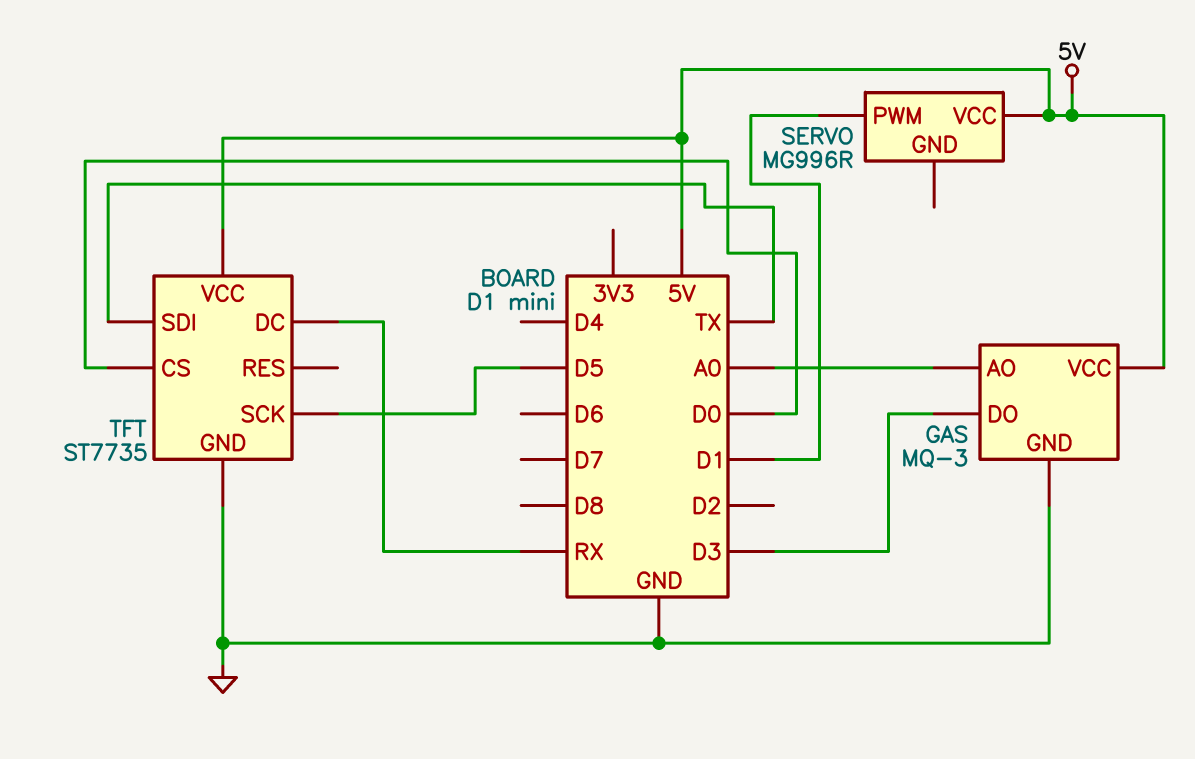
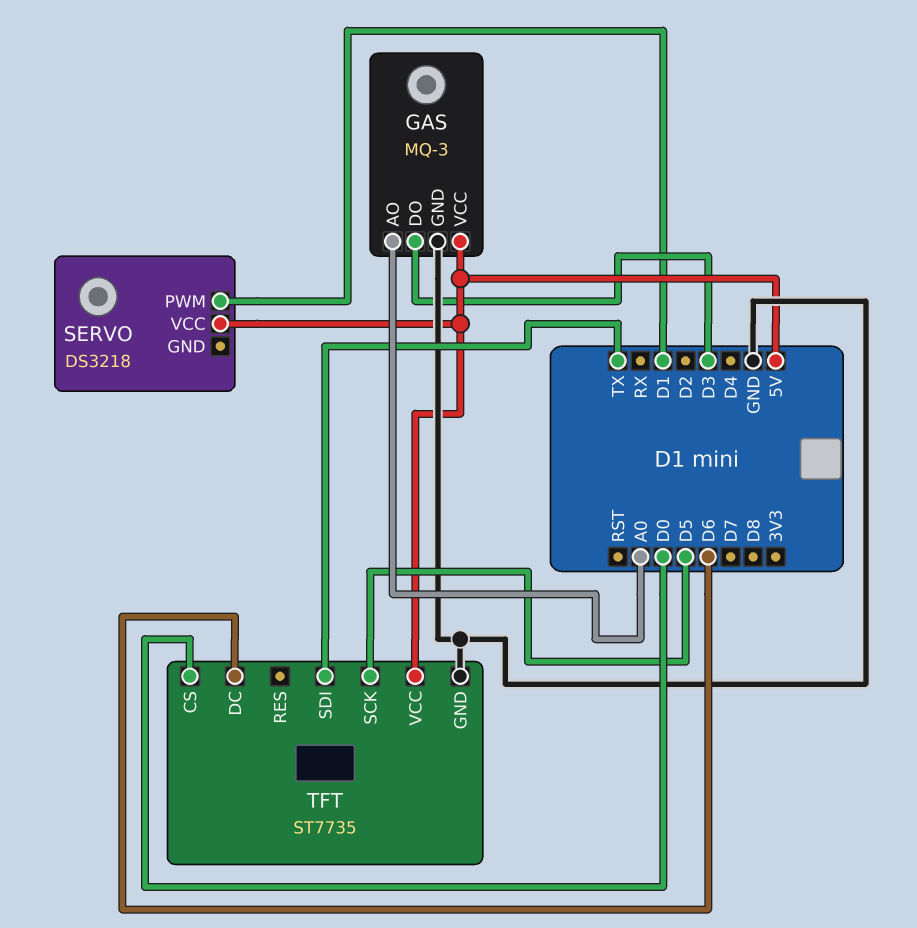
SERVO: MG996R -> DS3218
TFT pin DC: RX -> D6

